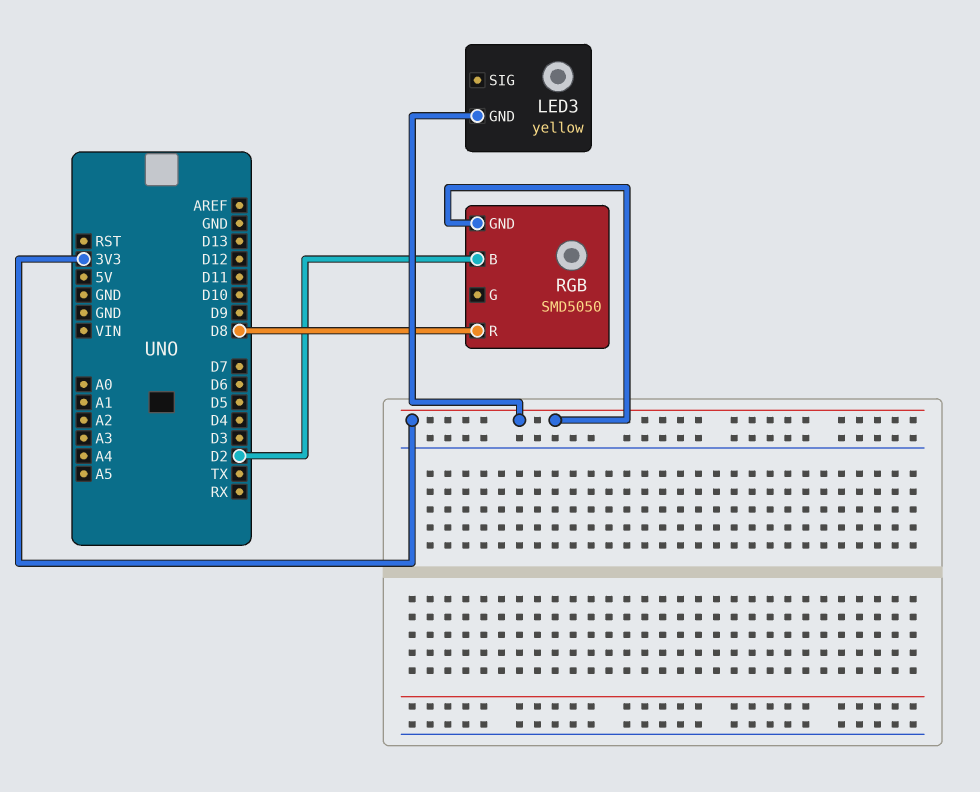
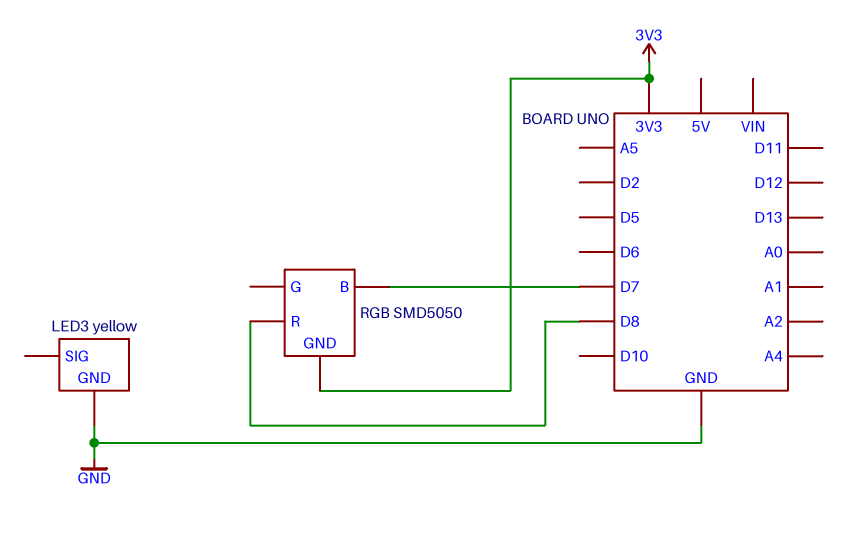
LED3 pin GND: 3V3 -> GND
RGB pin B: D2 -> D7

